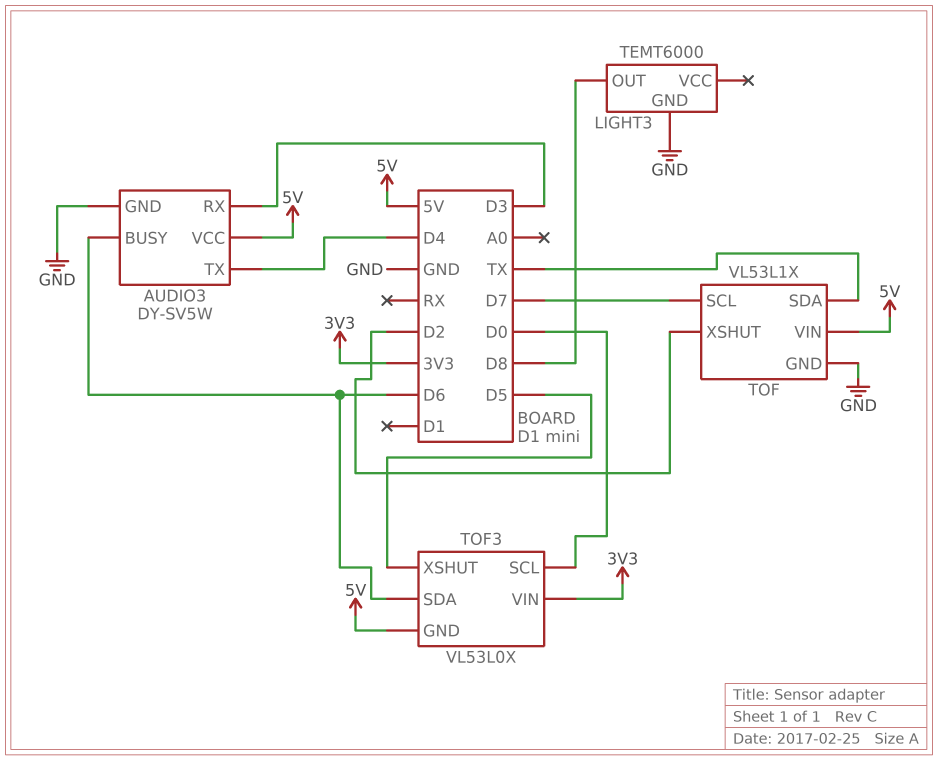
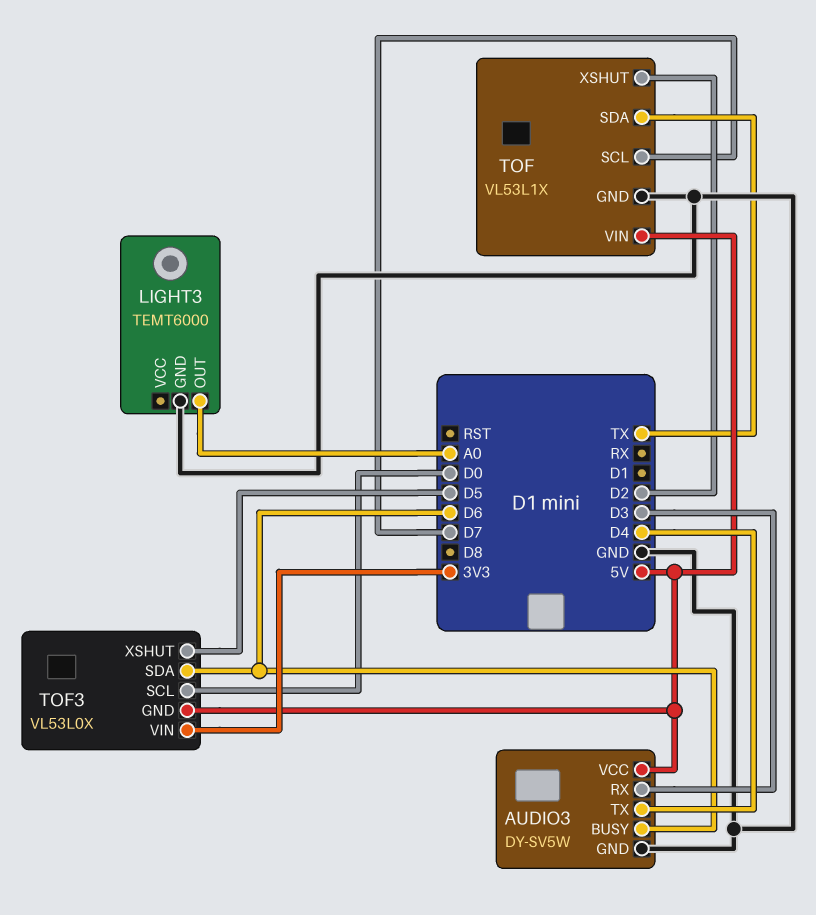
LIGHT3 pin OUT: D8 -> A0

